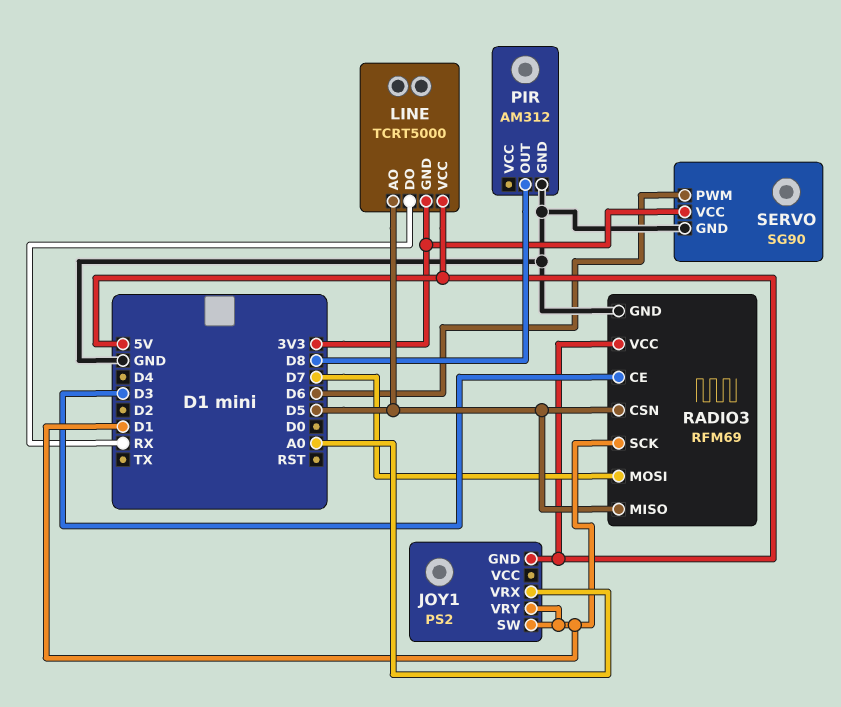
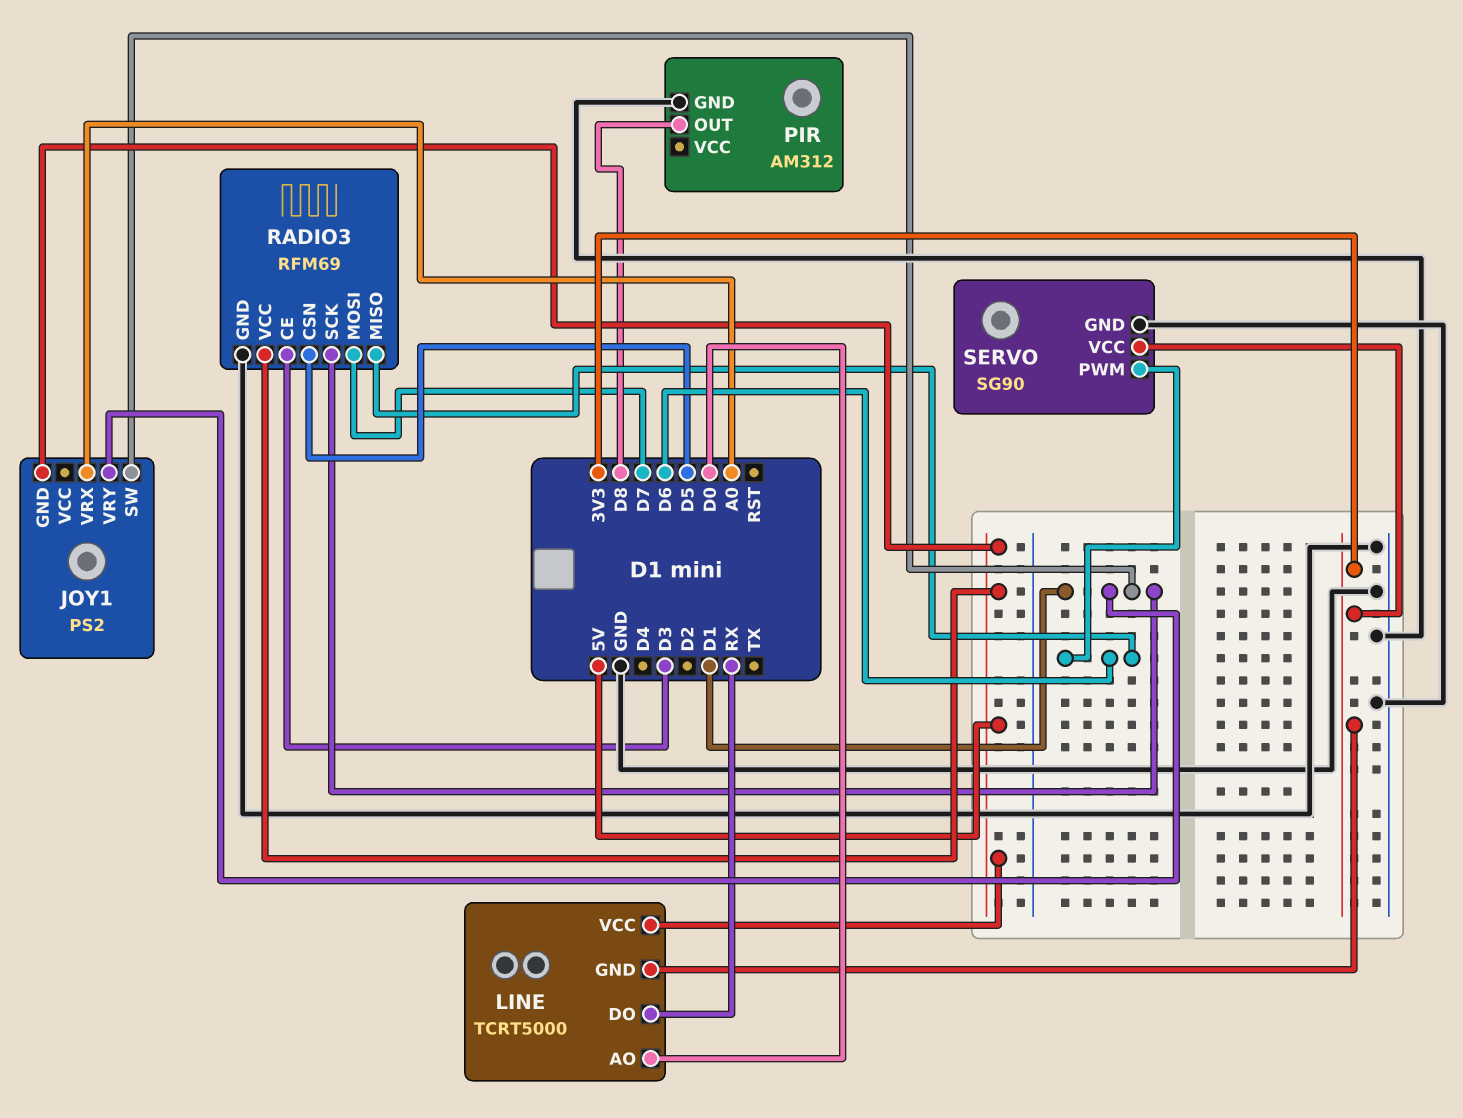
LINE pin AO: D5 -> D0
RADIO3 pin MISO: D5 -> D6

